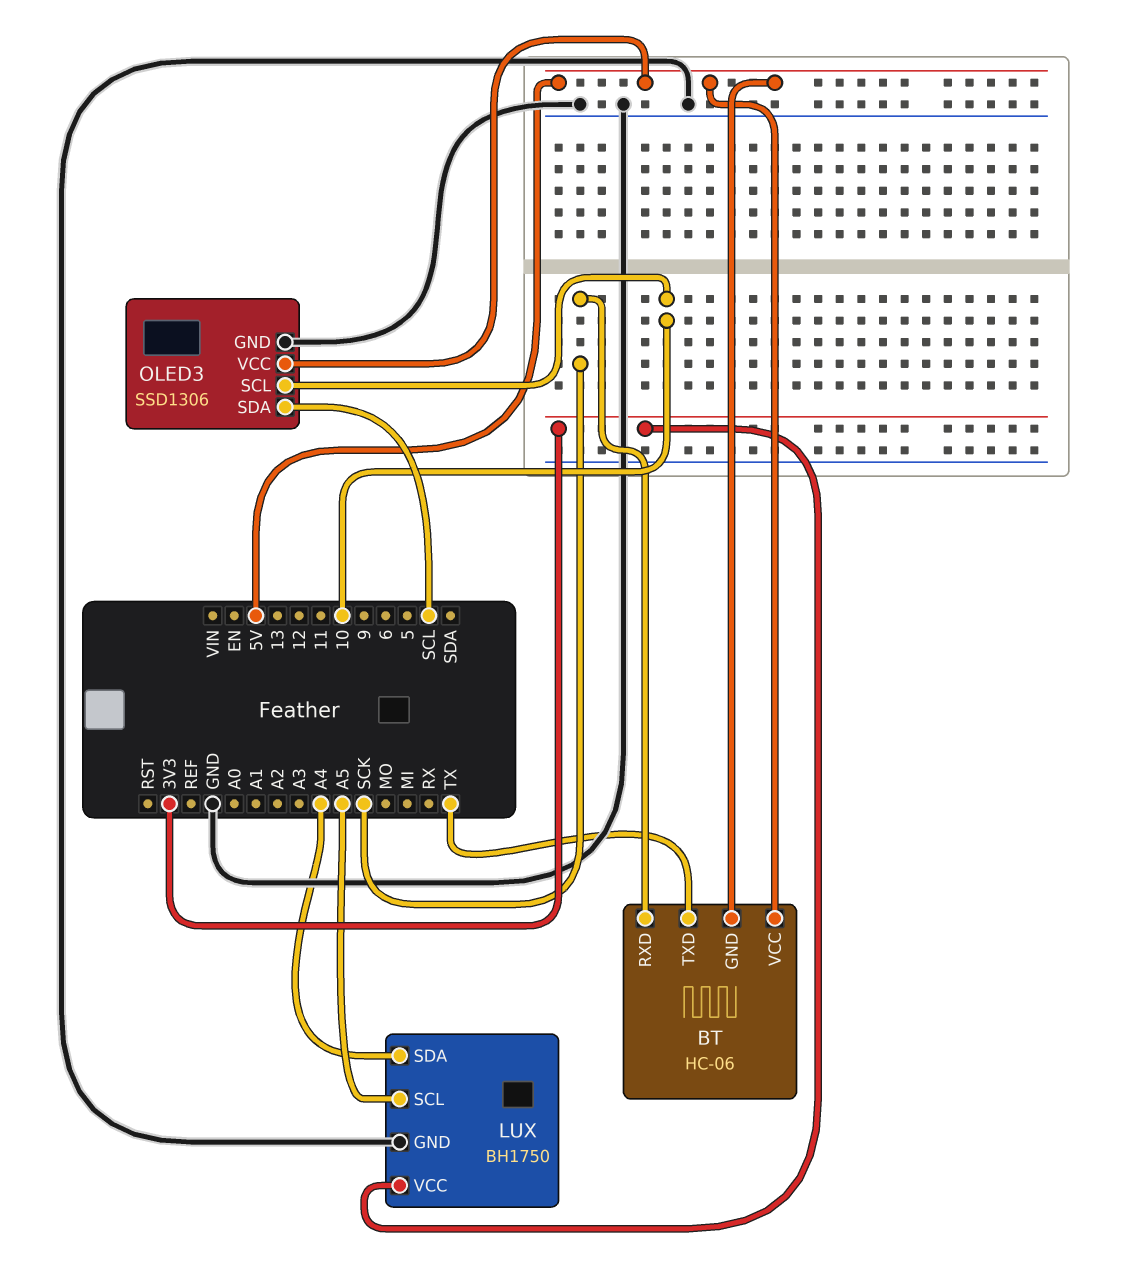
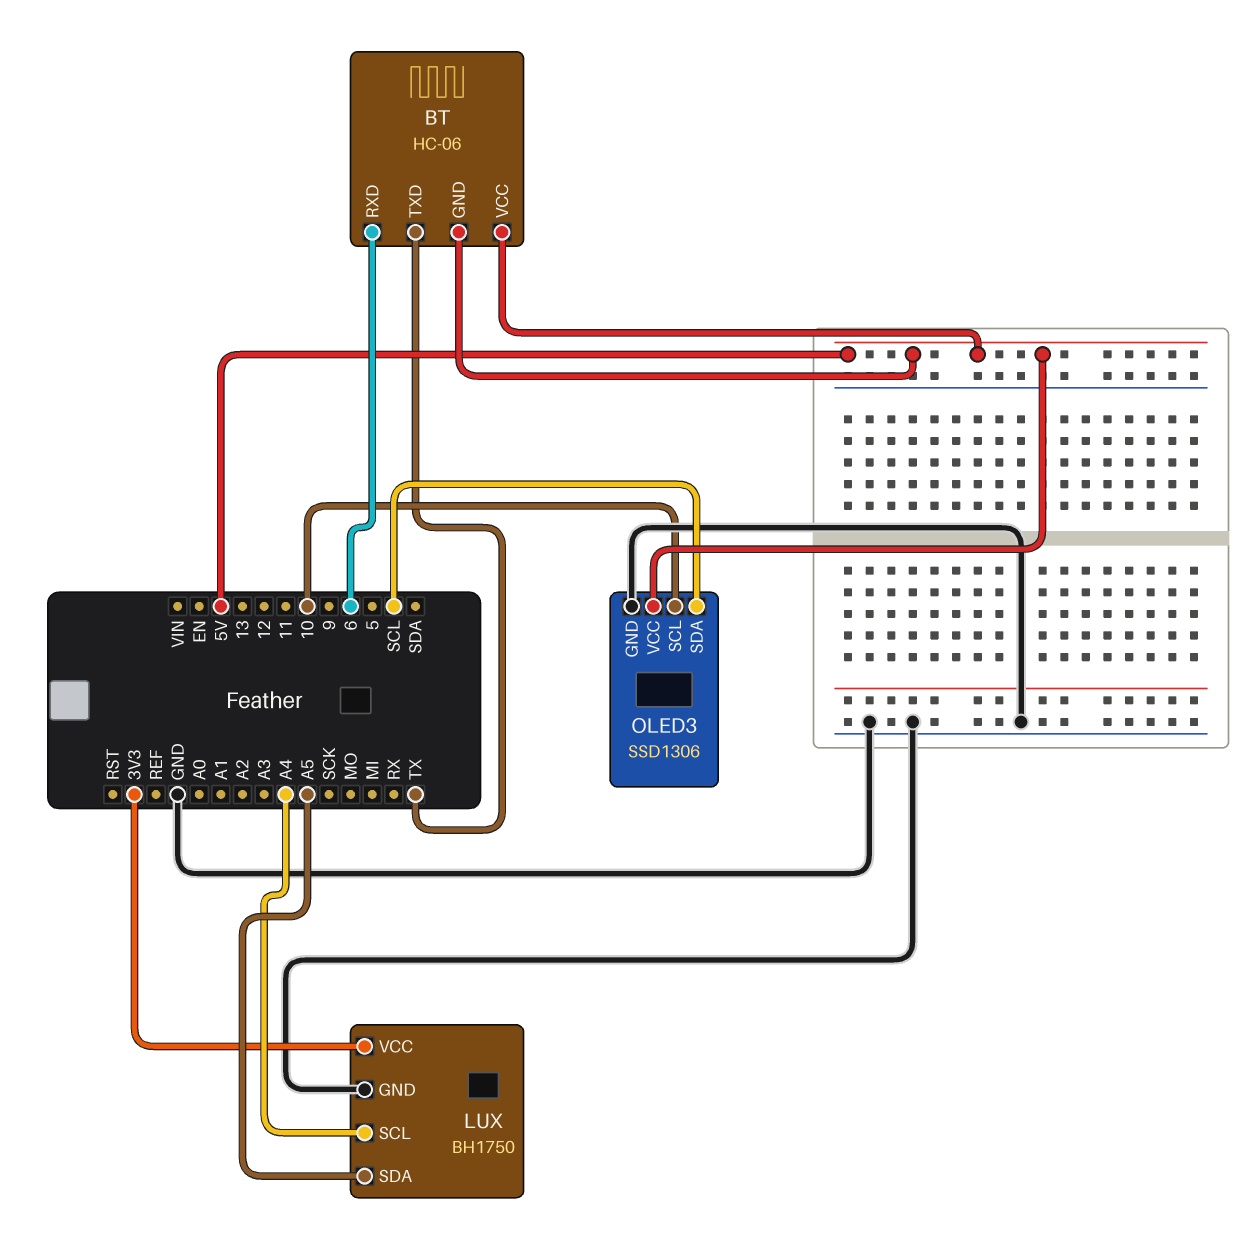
BT pin RXD: SCK -> 6
LUX pin SCL: A5 -> A4
LUX pin SDA: A4 -> A5

